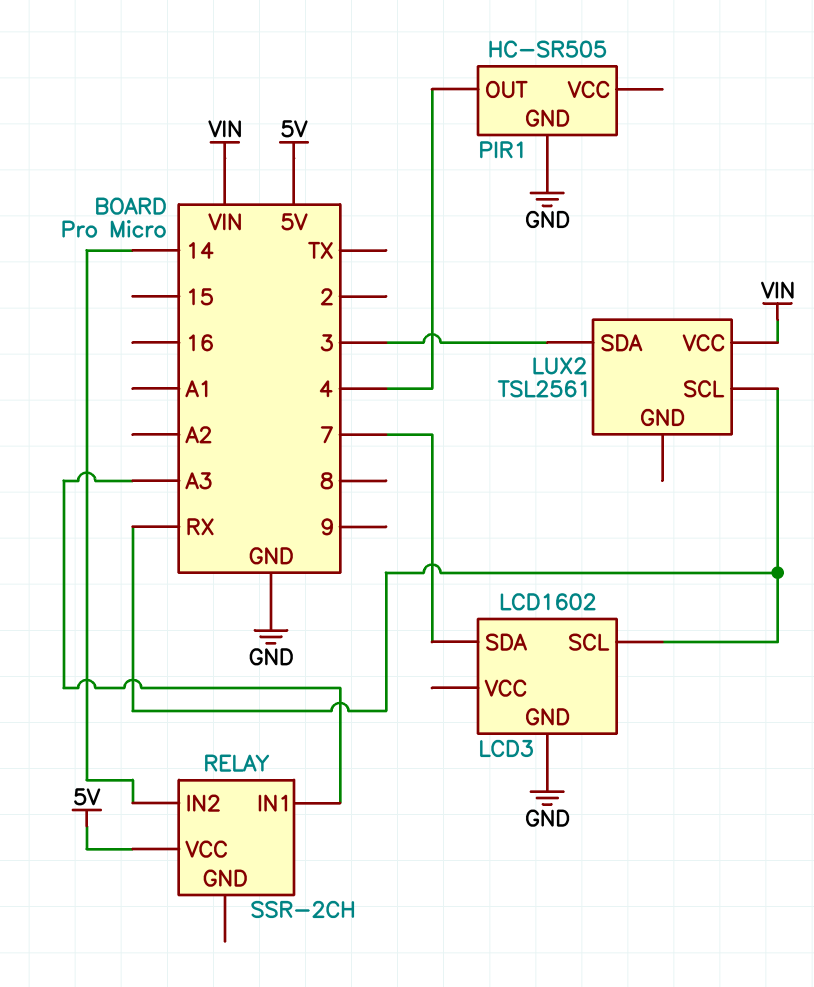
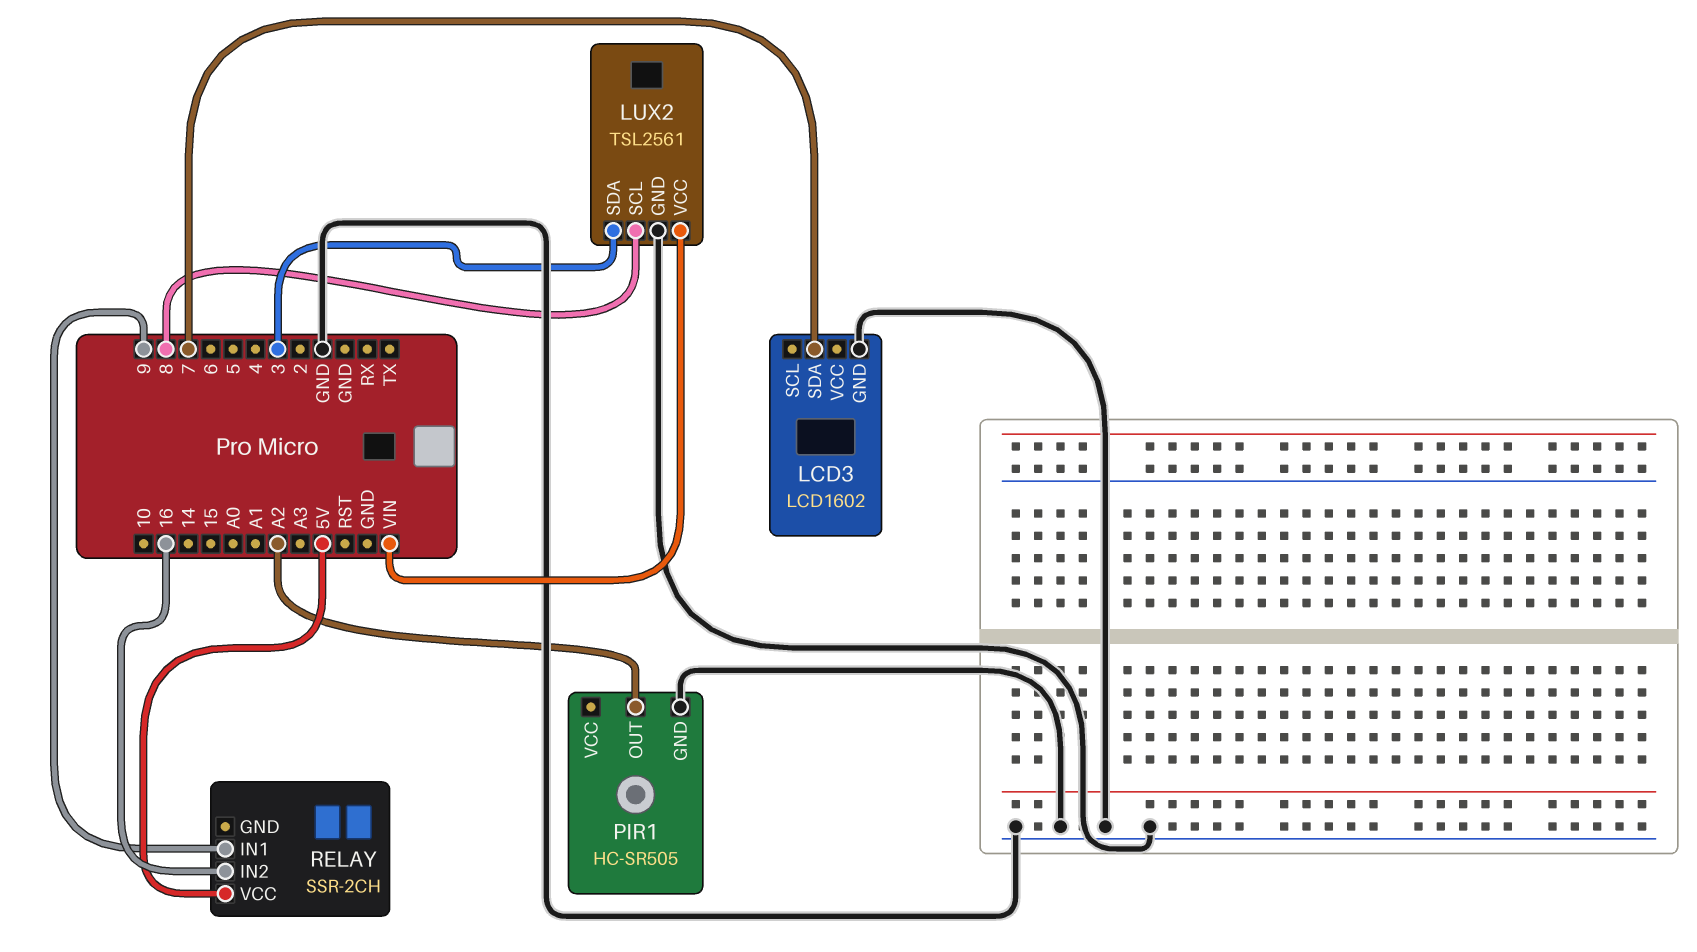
LCD3 pin SCL: RX -> none
LUX2 pin GND: none -> GND
LUX2 pin SCL: RX -> 8
PIR1 pin OUT: 4 -> A2
RELAY pin IN1: A3 -> 9
RELAY pin IN2: 14 -> 16

